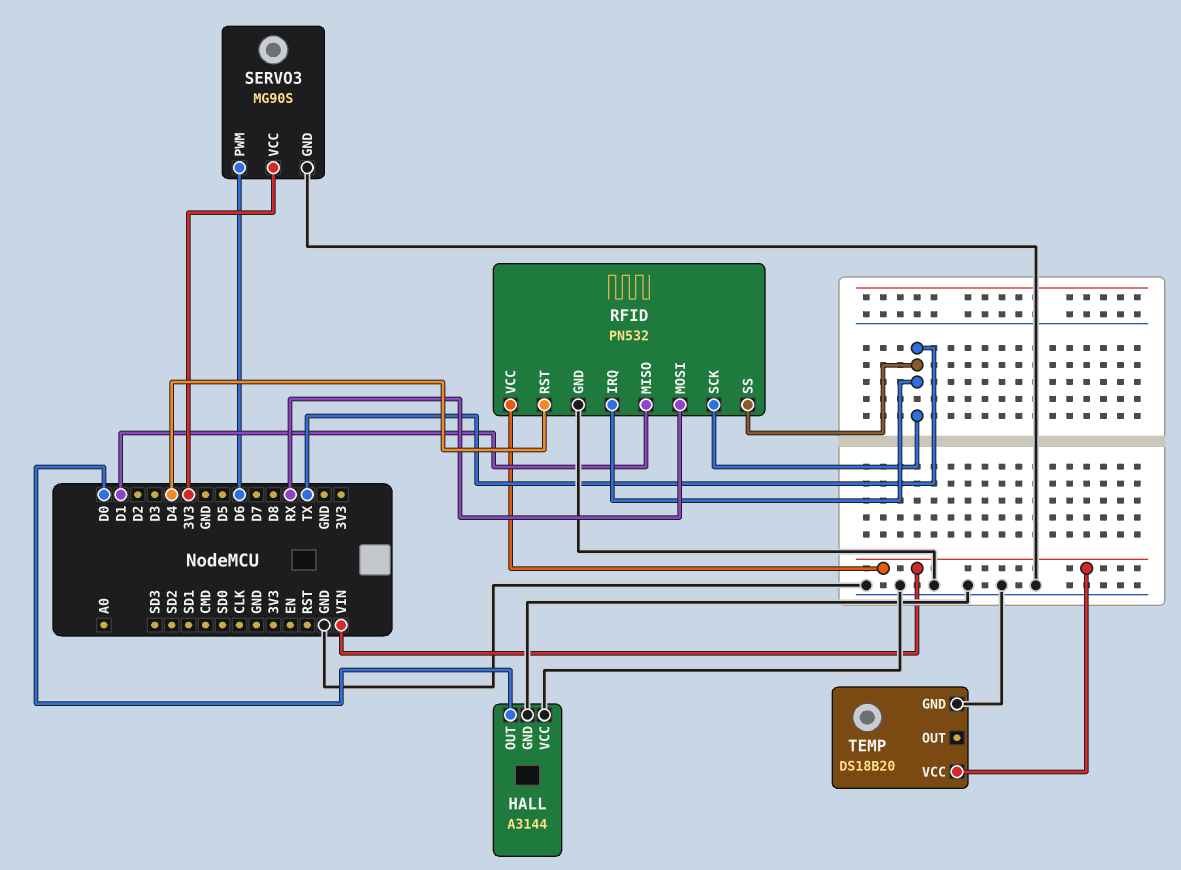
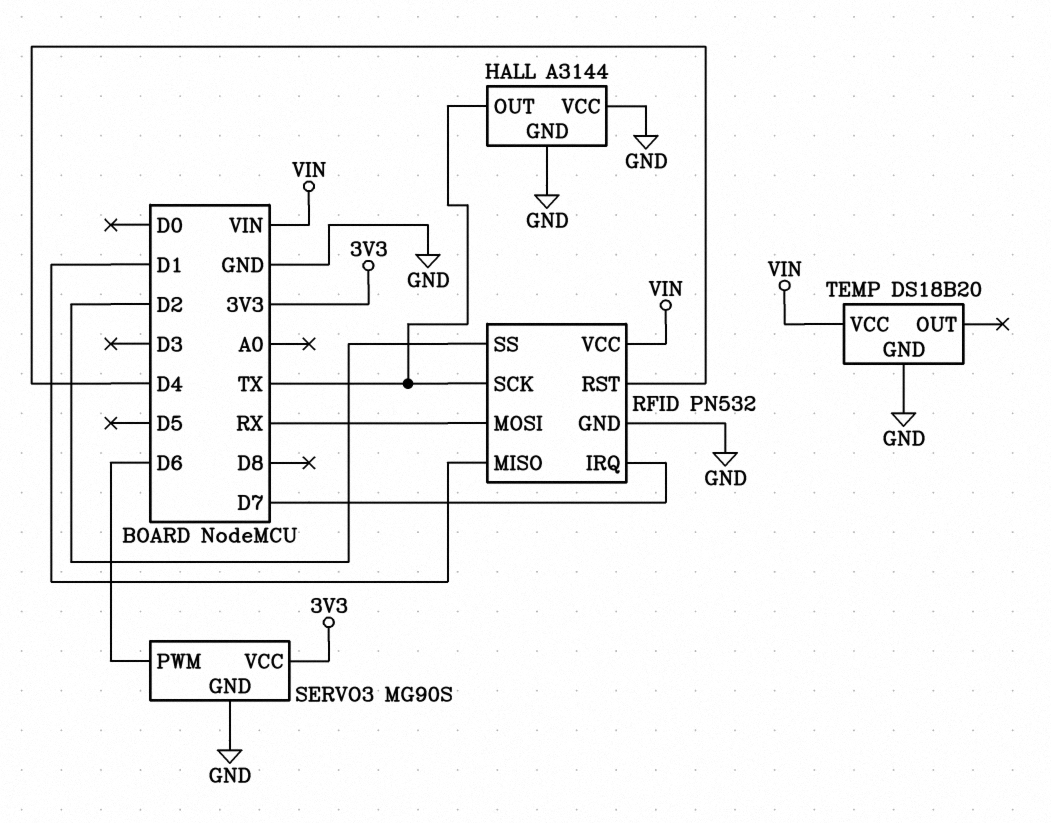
HALL pin OUT: D0 -> TX
RFID pin IRQ: TX -> D7
RFID pin SS: TX -> D2

